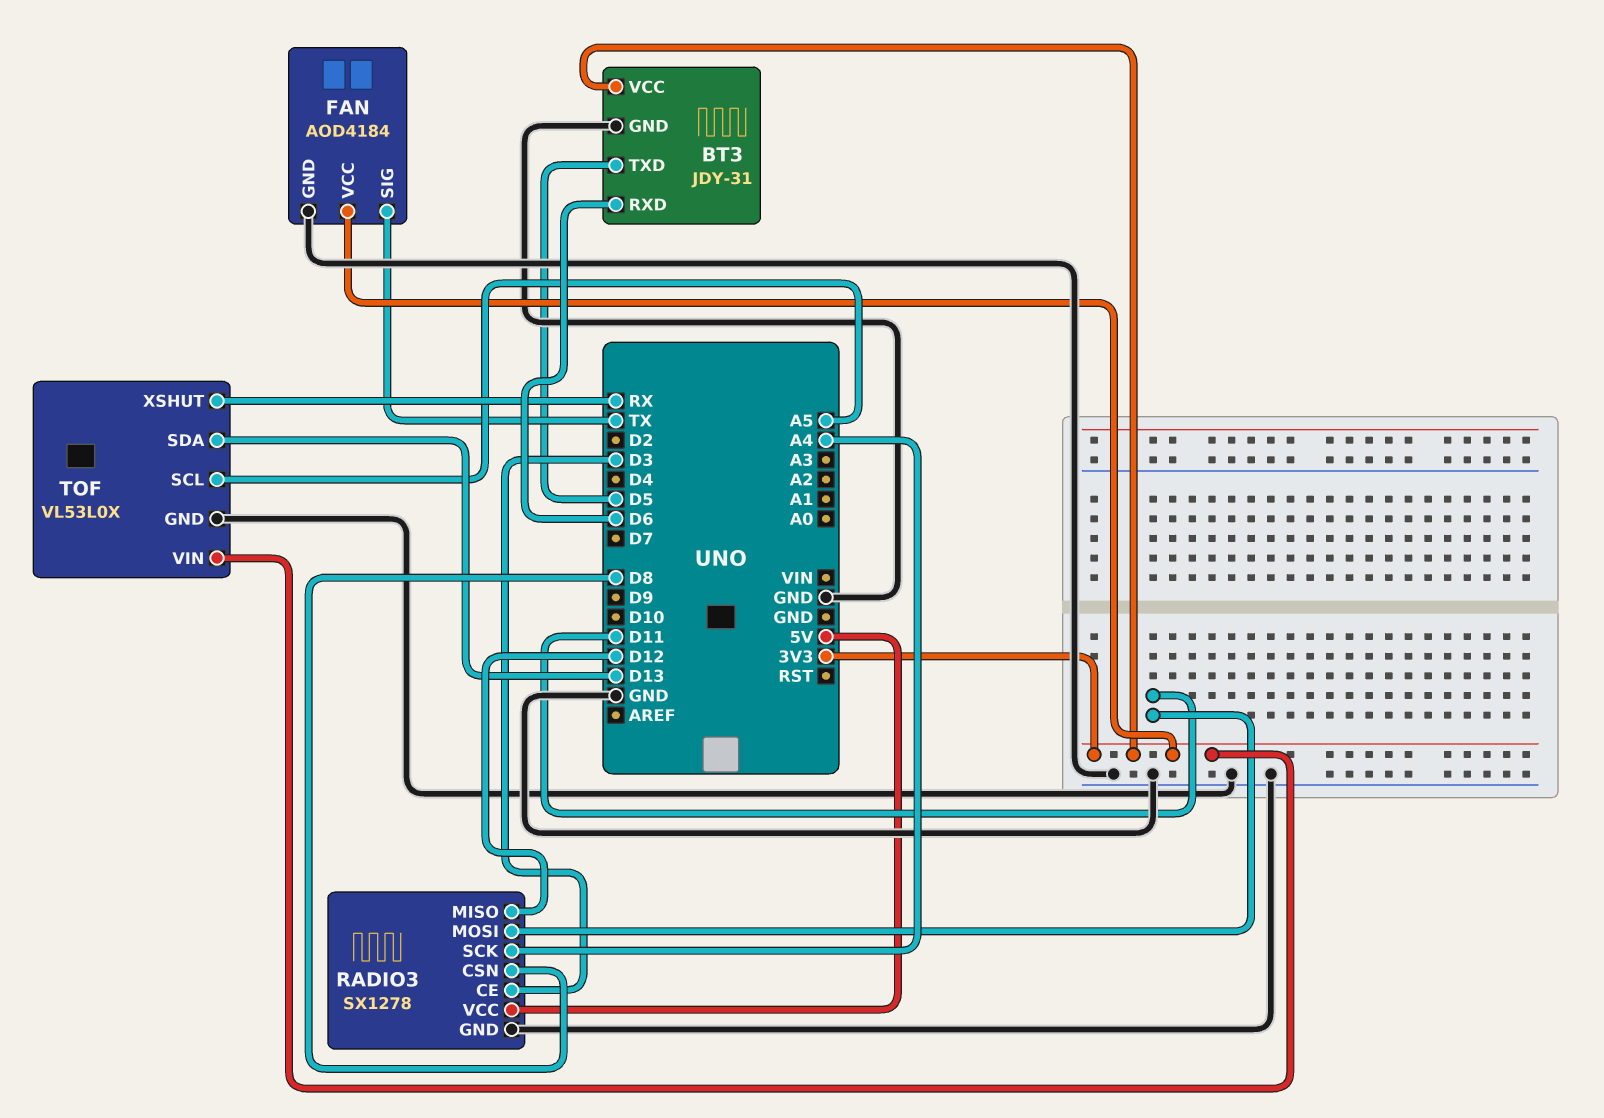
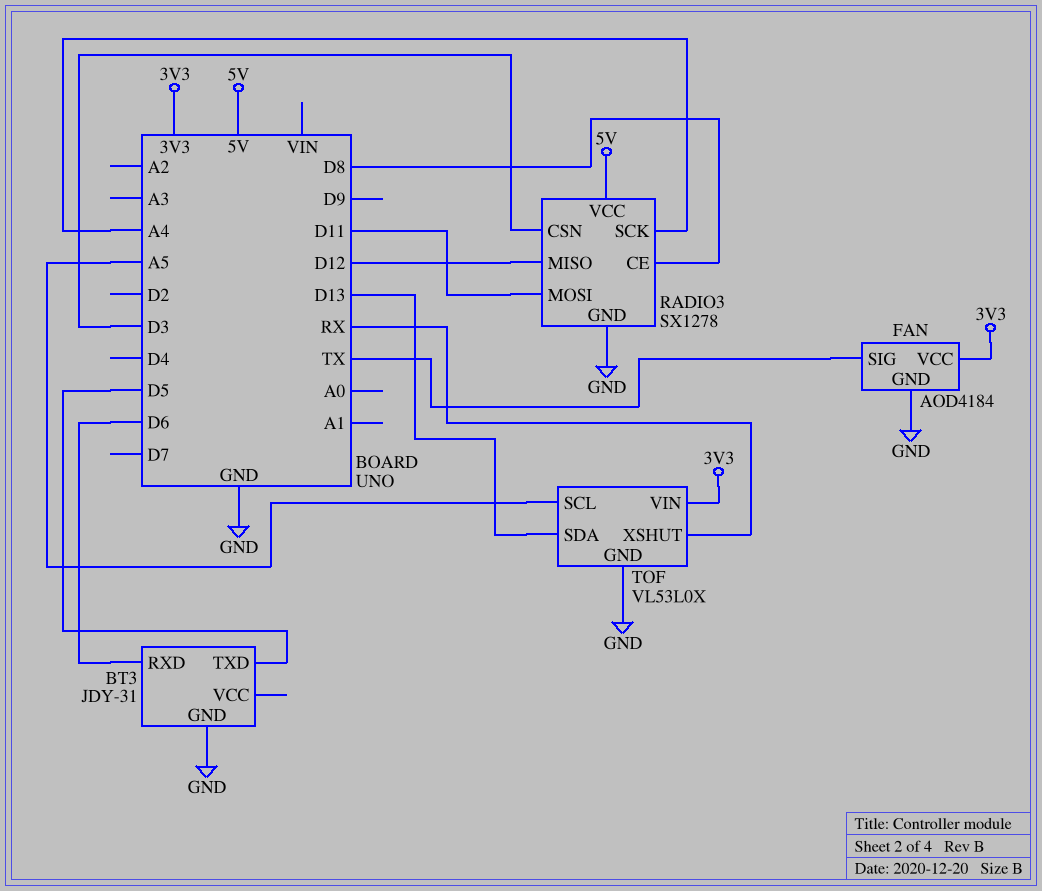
BT3 pin VCC: 3V3 -> none
RADIO3 pin CE: D3 -> D8
RADIO3 pin CSN: D8 -> D3

